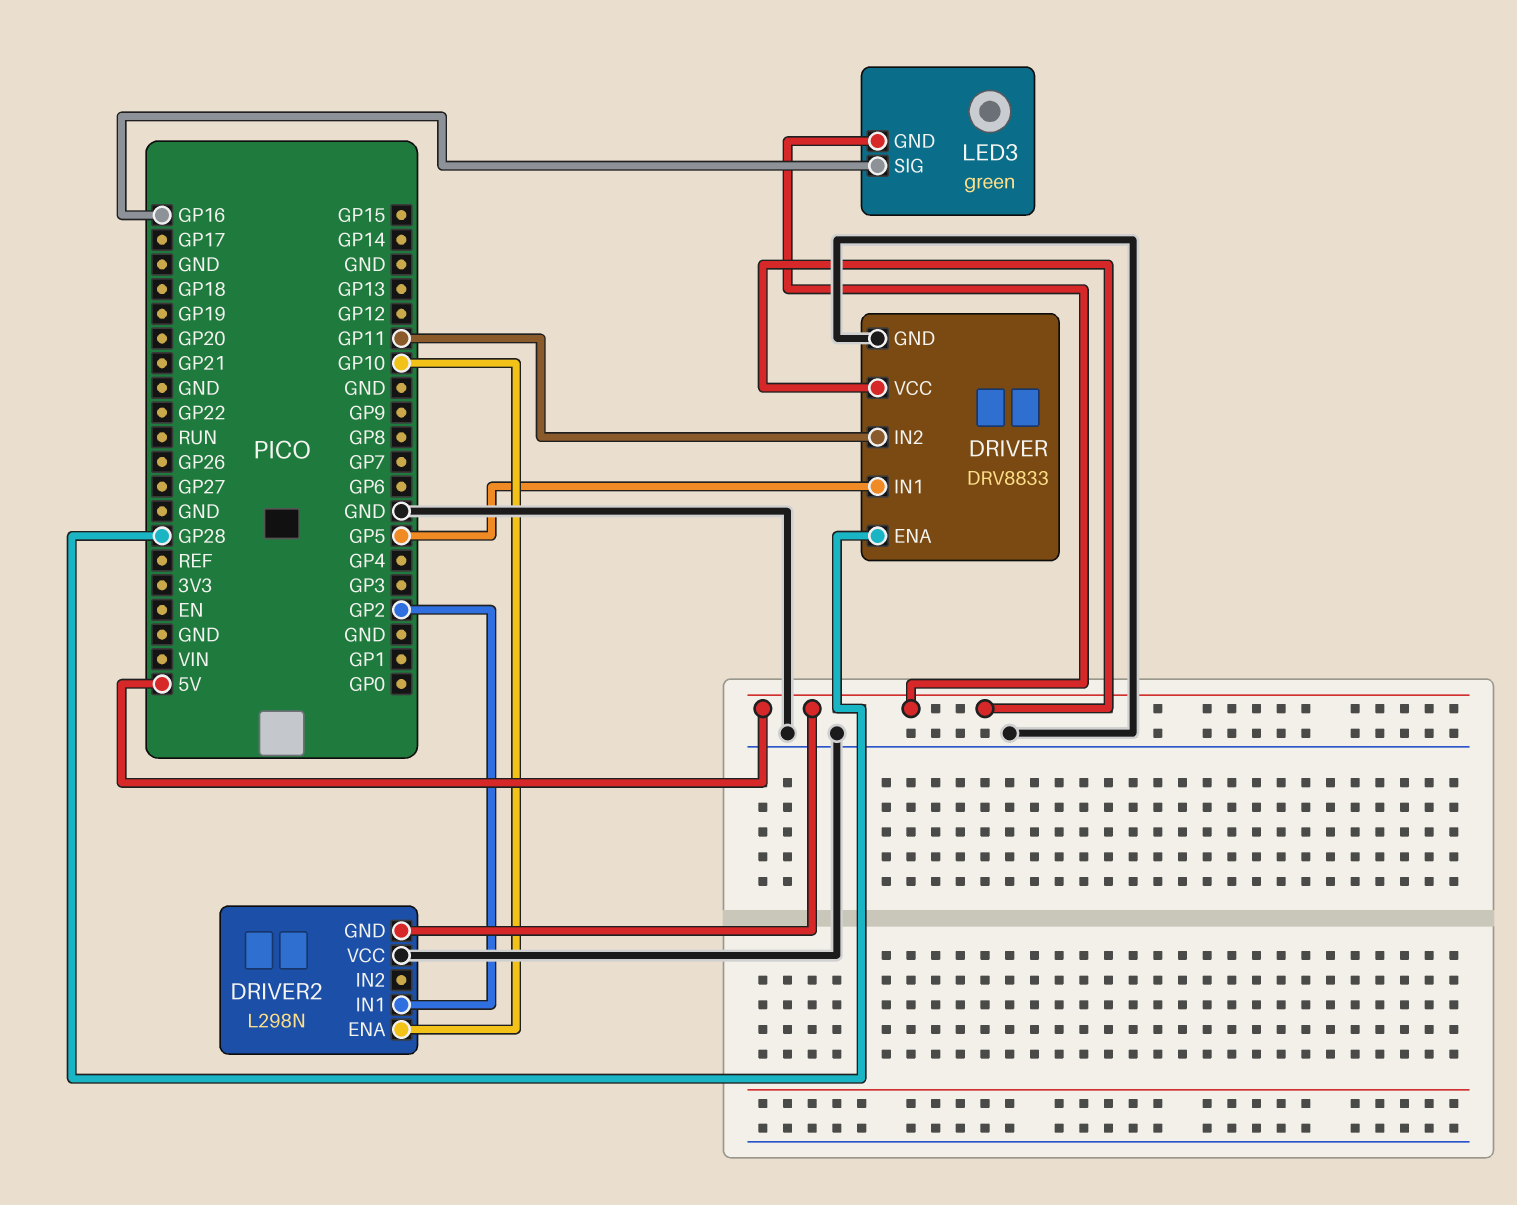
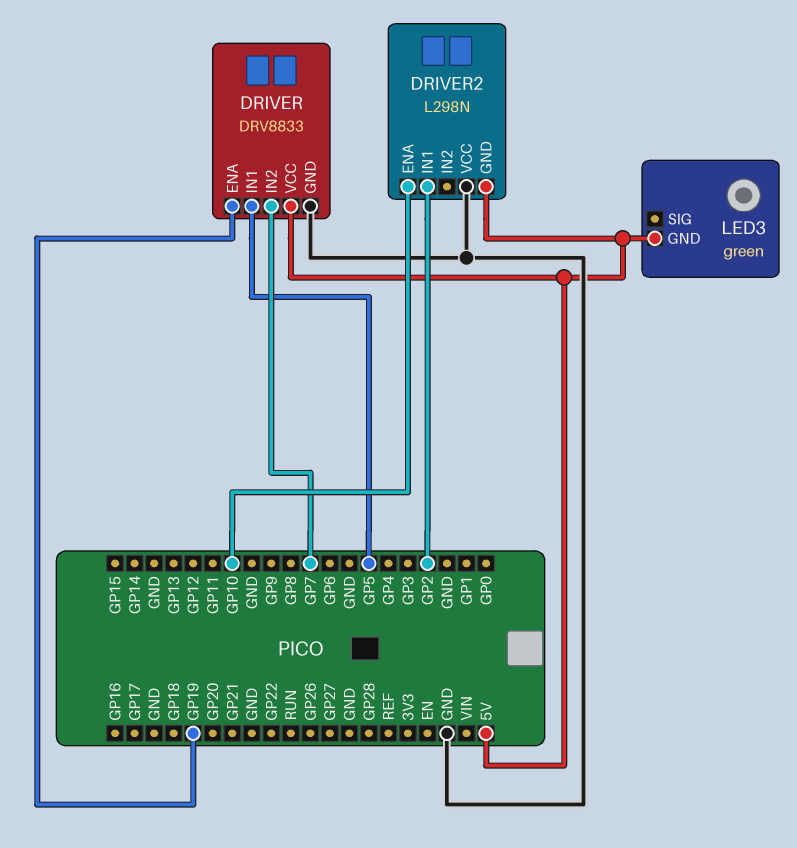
DRIVER pin ENA: GP28 -> GP19
DRIVER pin IN2: GP11 -> GP7
LED3 pin SIG: GP16 -> none

